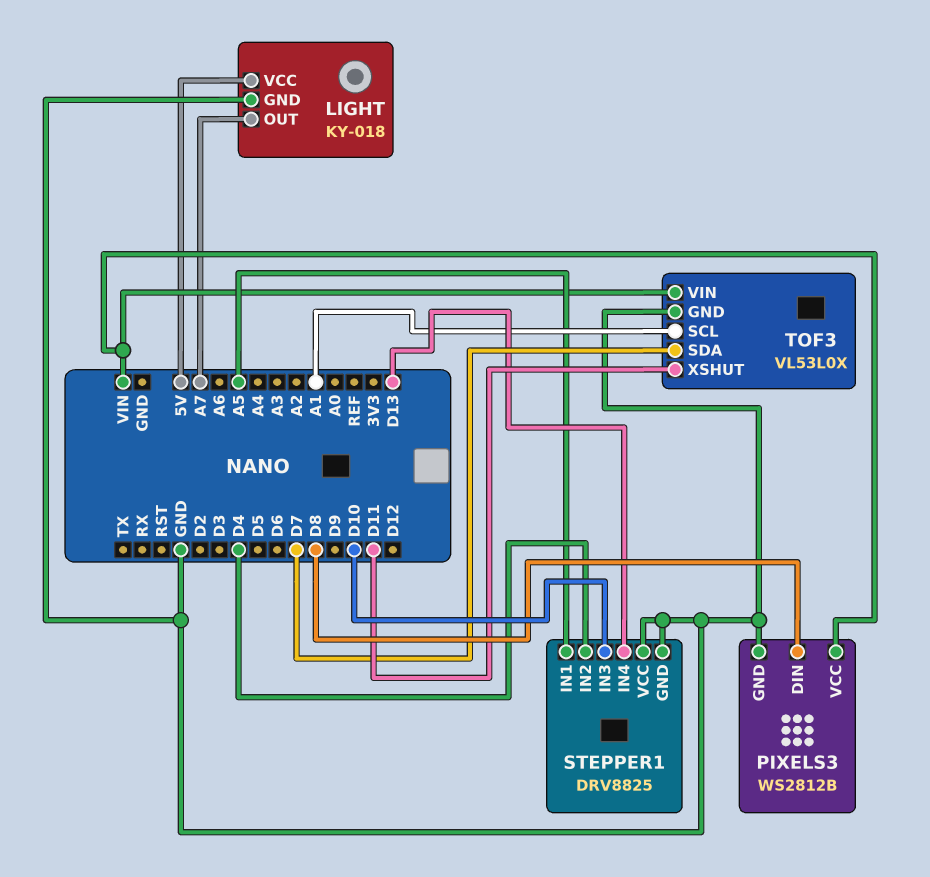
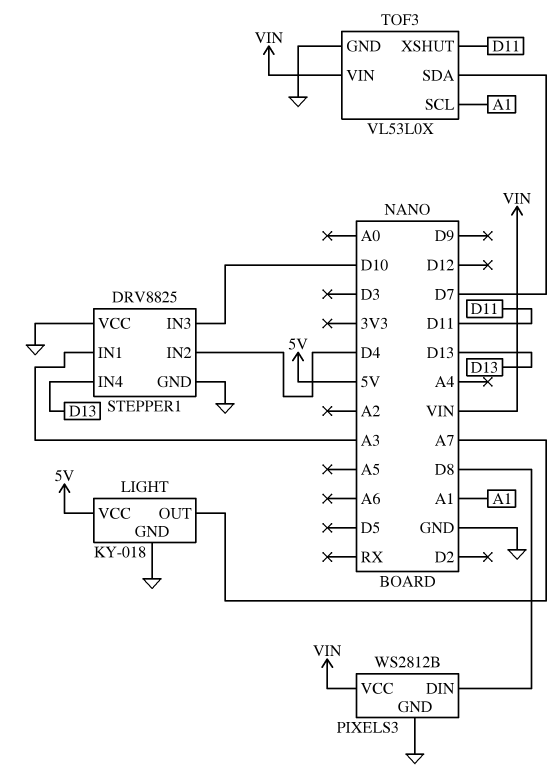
STEPPER1 pin IN1: A5 -> A3

